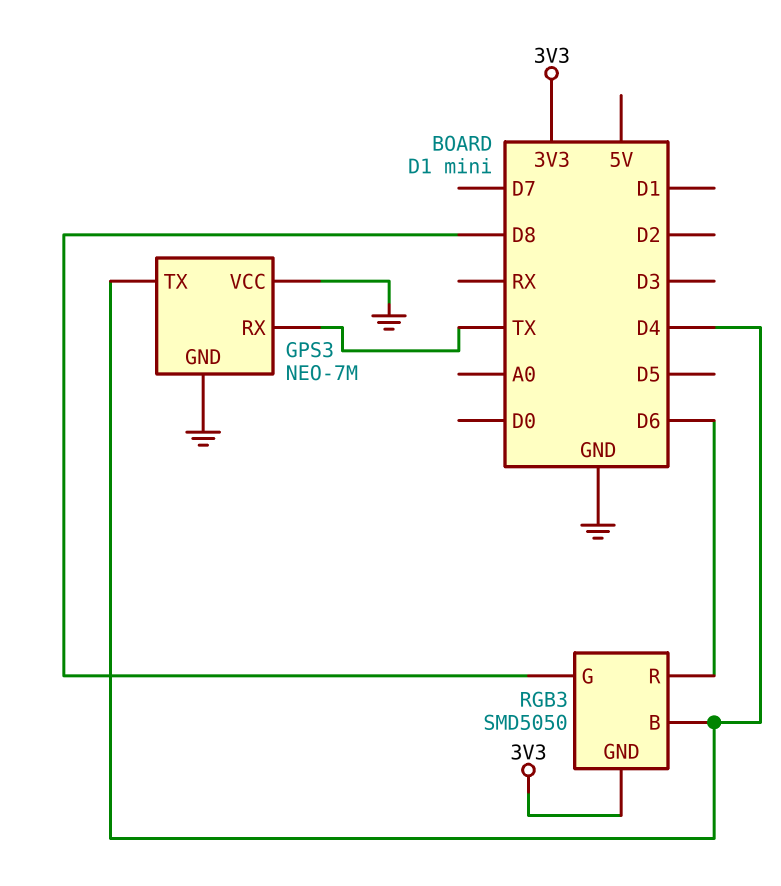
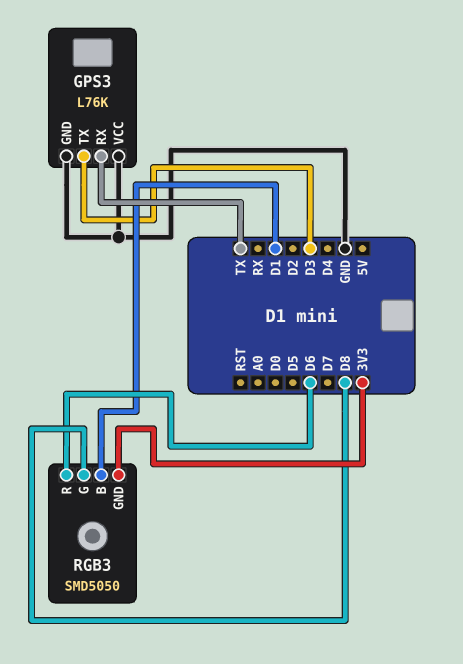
GPS3: NEO-7M -> L76K
GPS3 pin TX: D4 -> D3
RGB3 pin B: D4 -> D1

